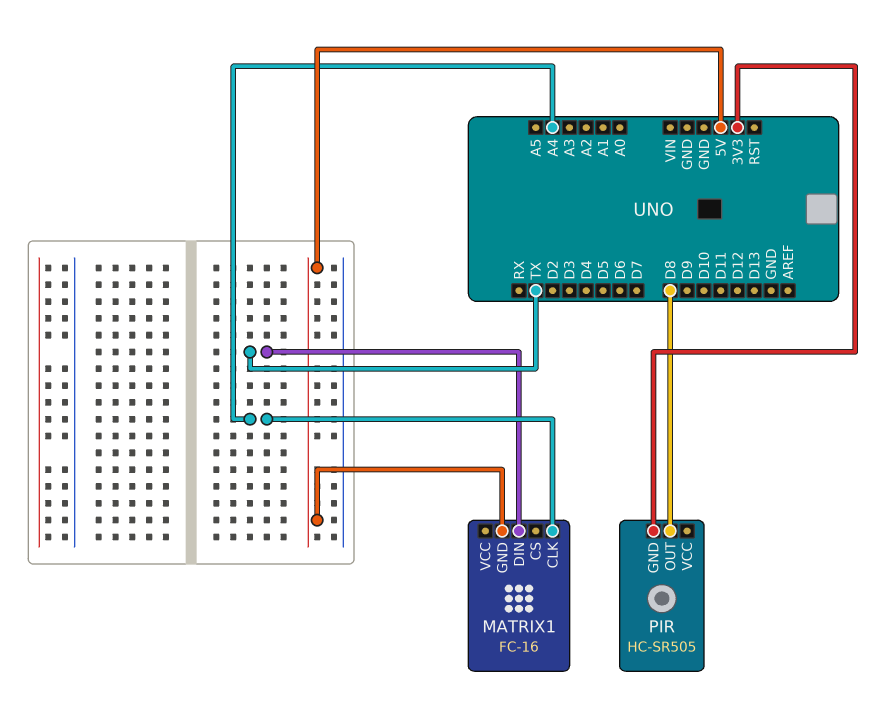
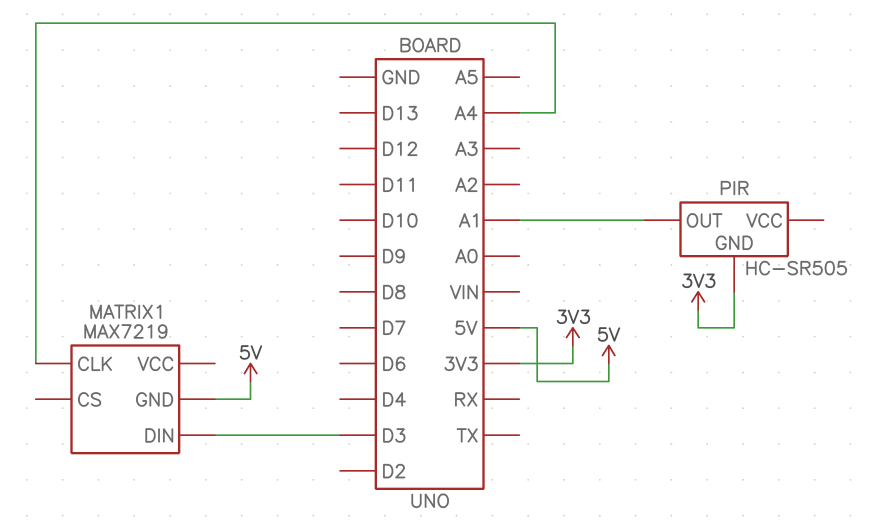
MATRIX1: FC-16 -> MAX7219
MATRIX1 pin DIN: TX -> D3
PIR pin OUT: D8 -> A1

